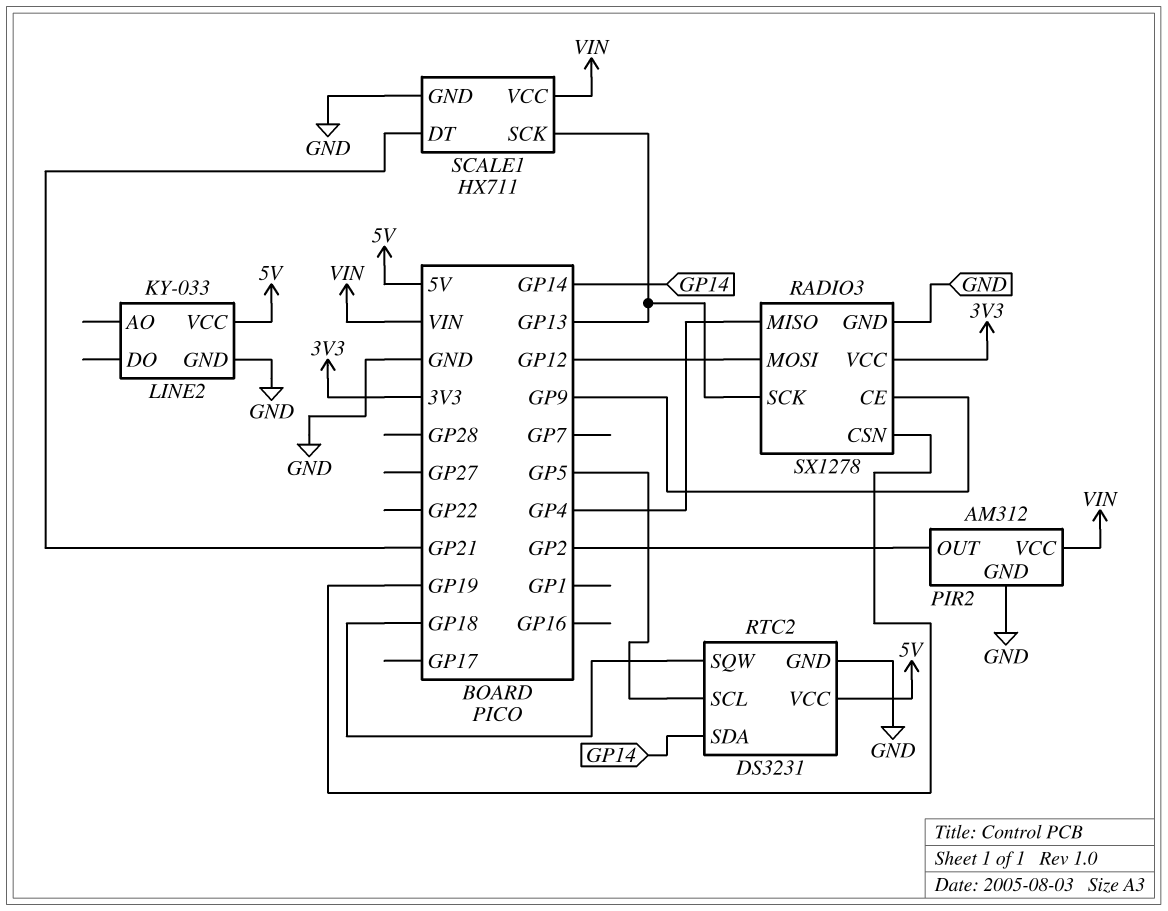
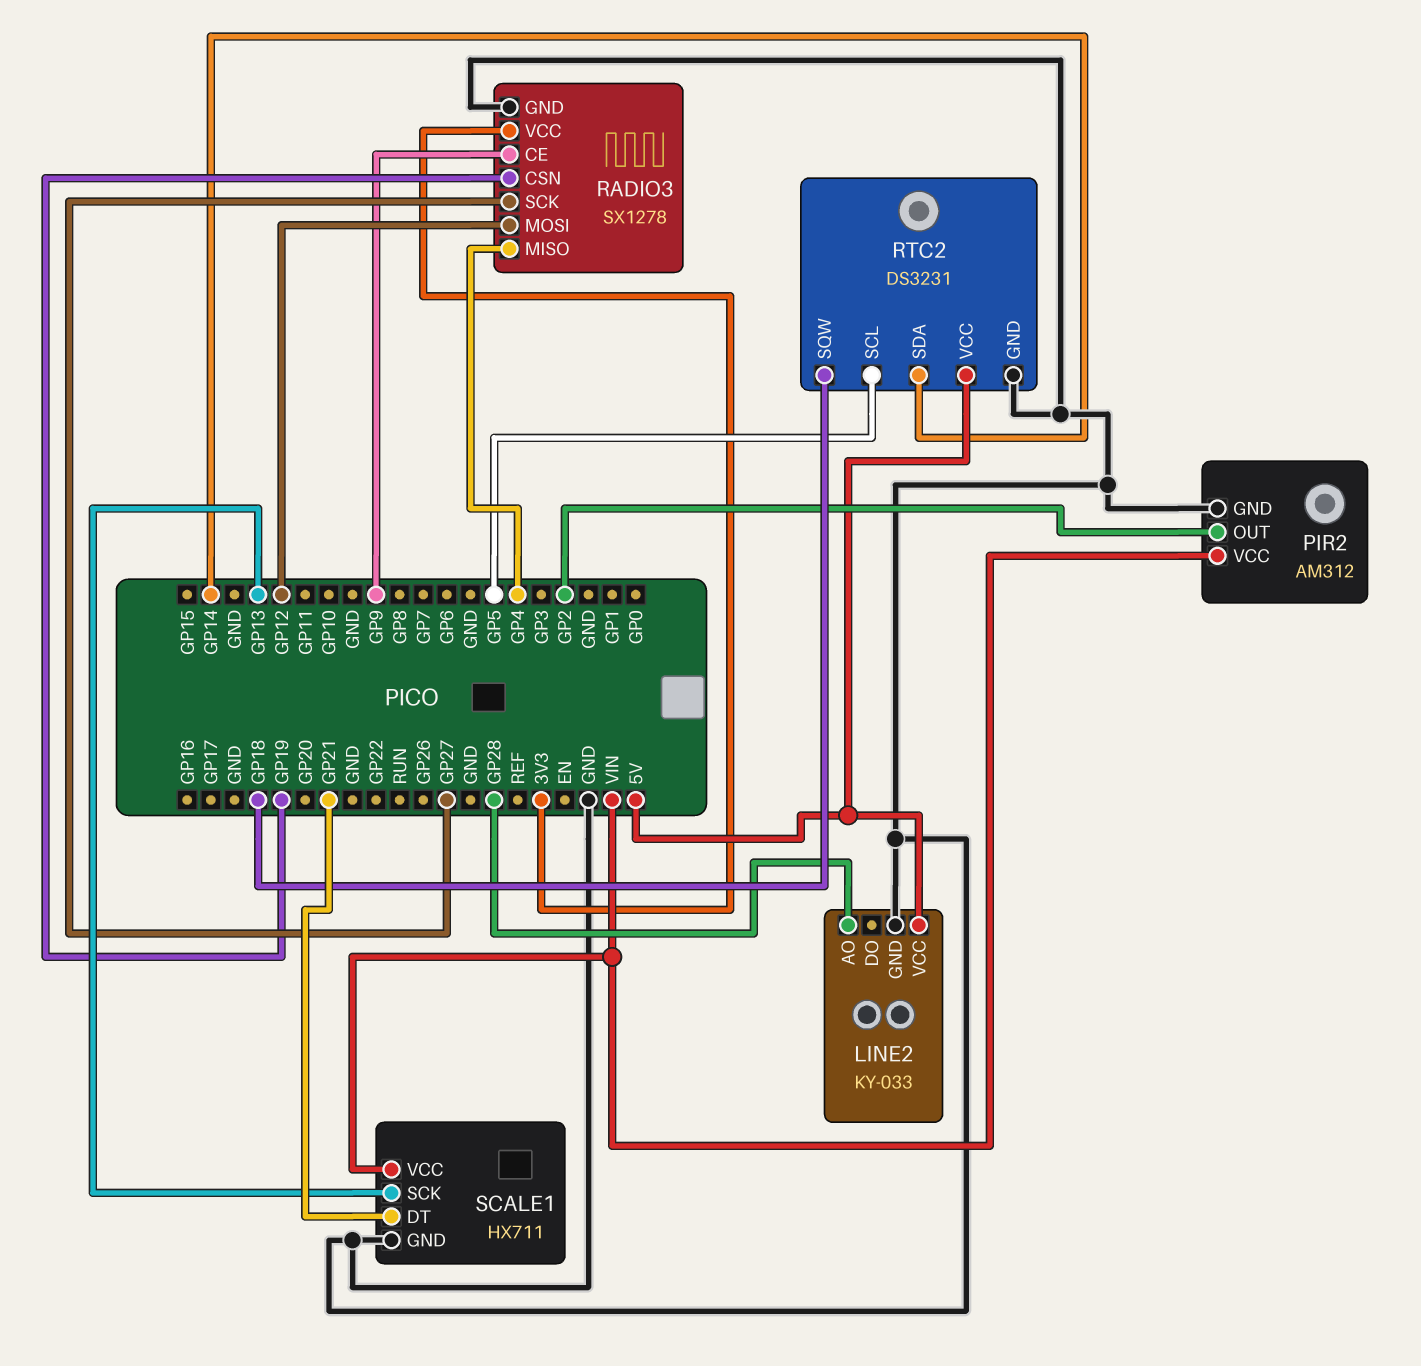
LINE2 pin AO: none -> GP28
RADIO3 pin SCK: GP13 -> GP27

